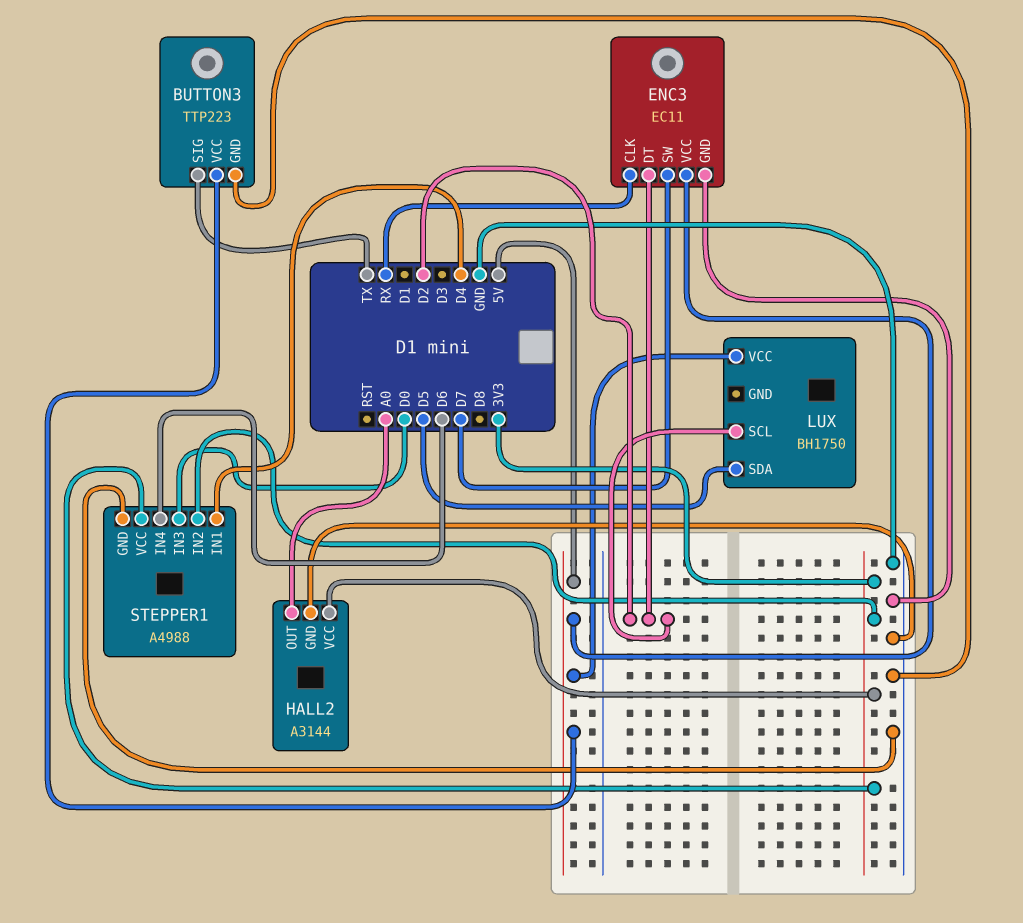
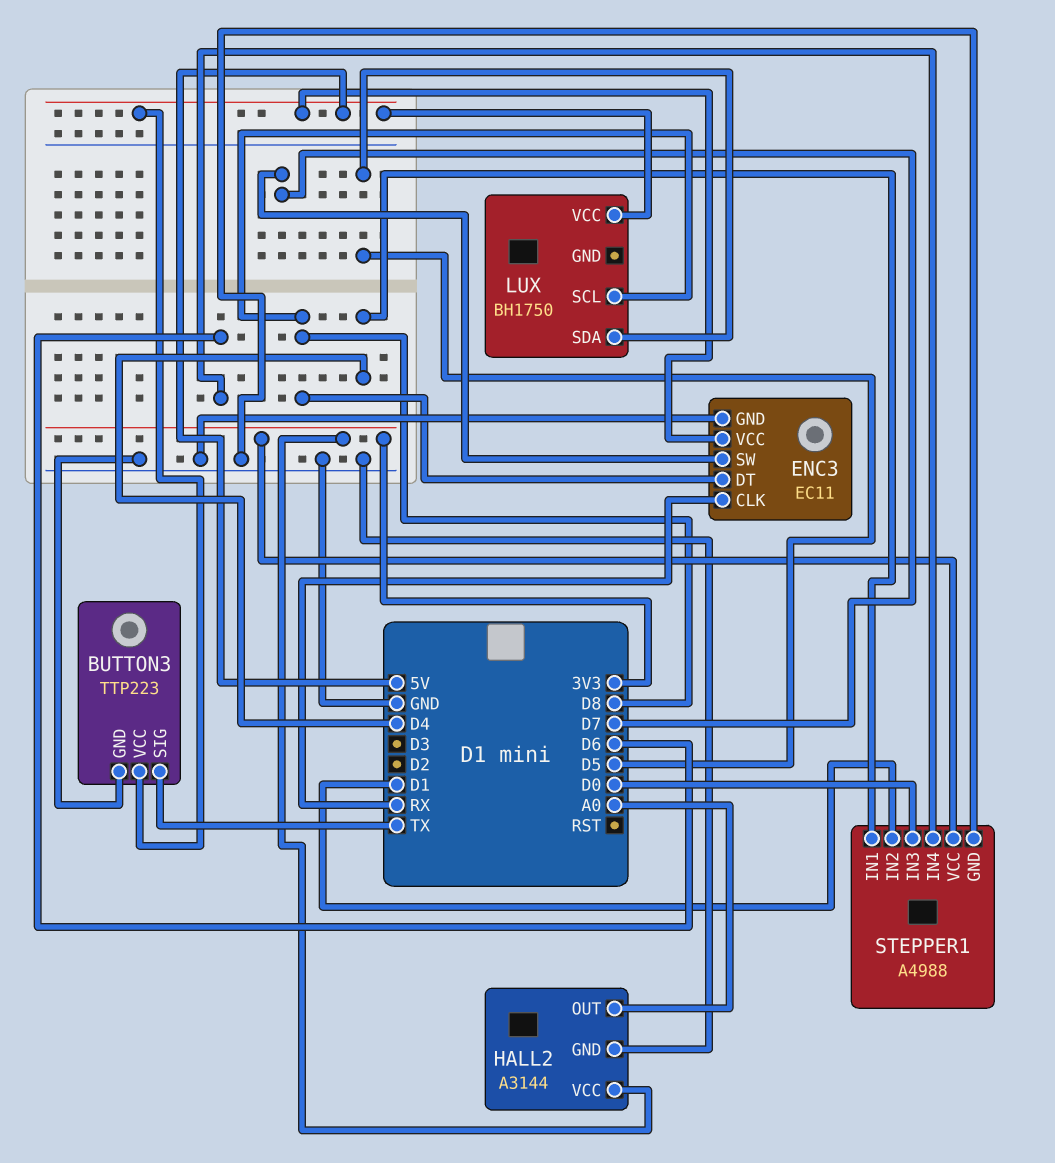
ENC3 pin DT: D2 -> D8
LUX pin SCL: D2 -> D8
STEPPER1 pin IN2: 3V3 -> D1

